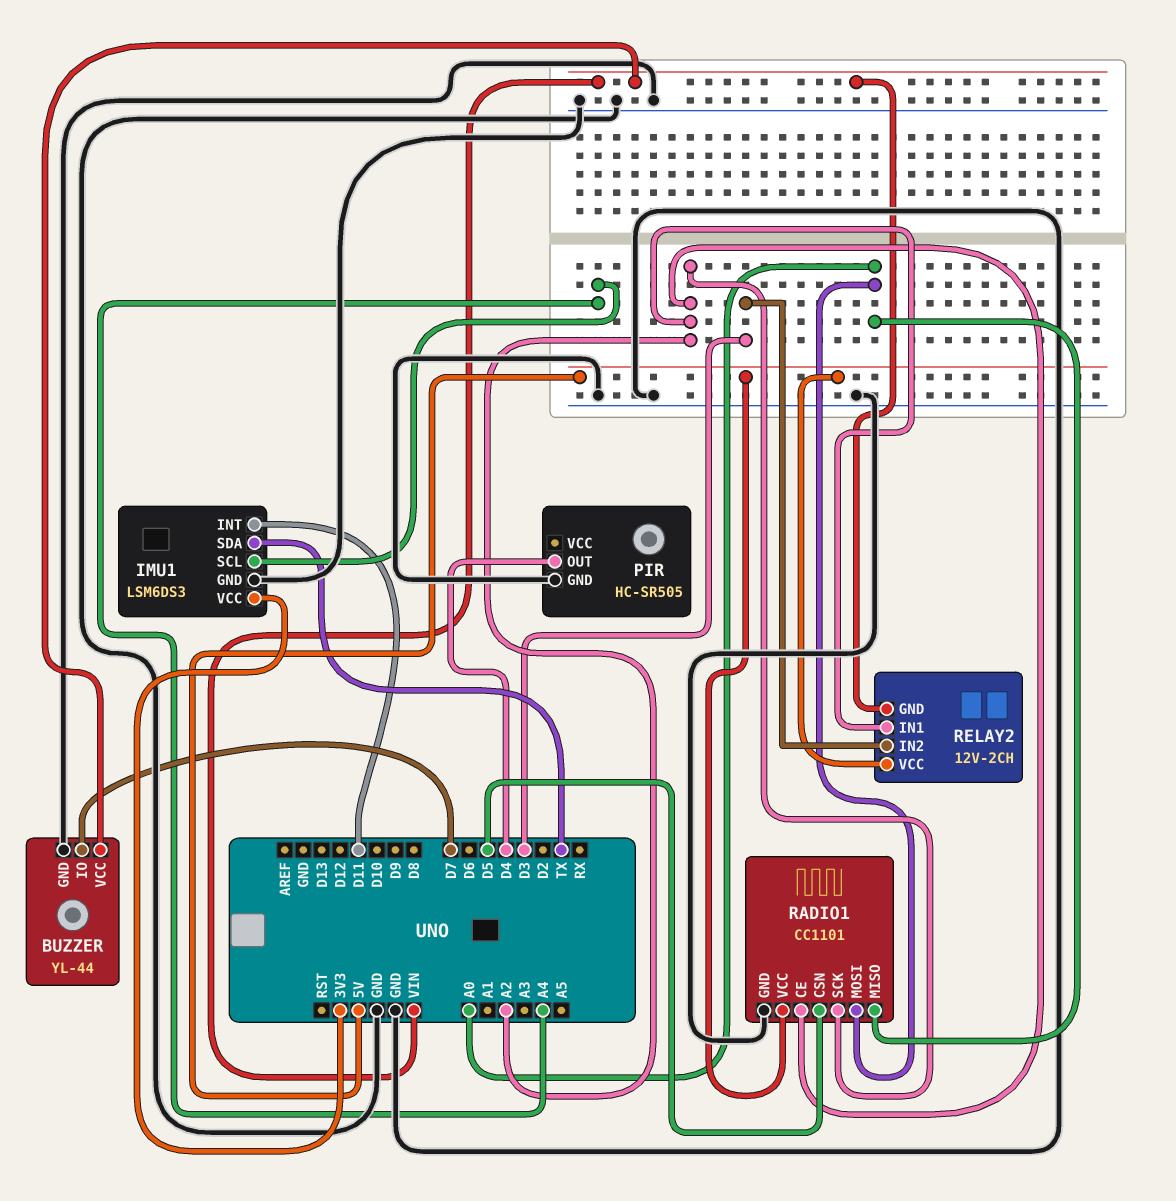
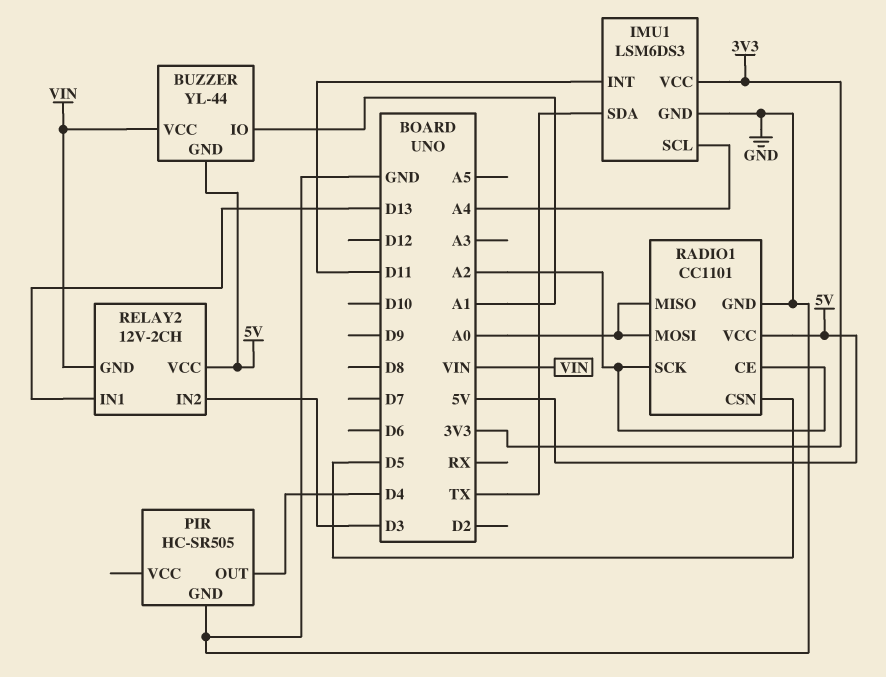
BUZZER pin GND: GND -> 5V
BUZZER pin IO: D7 -> A1
RELAY2 pin IN1: A2 -> D13

